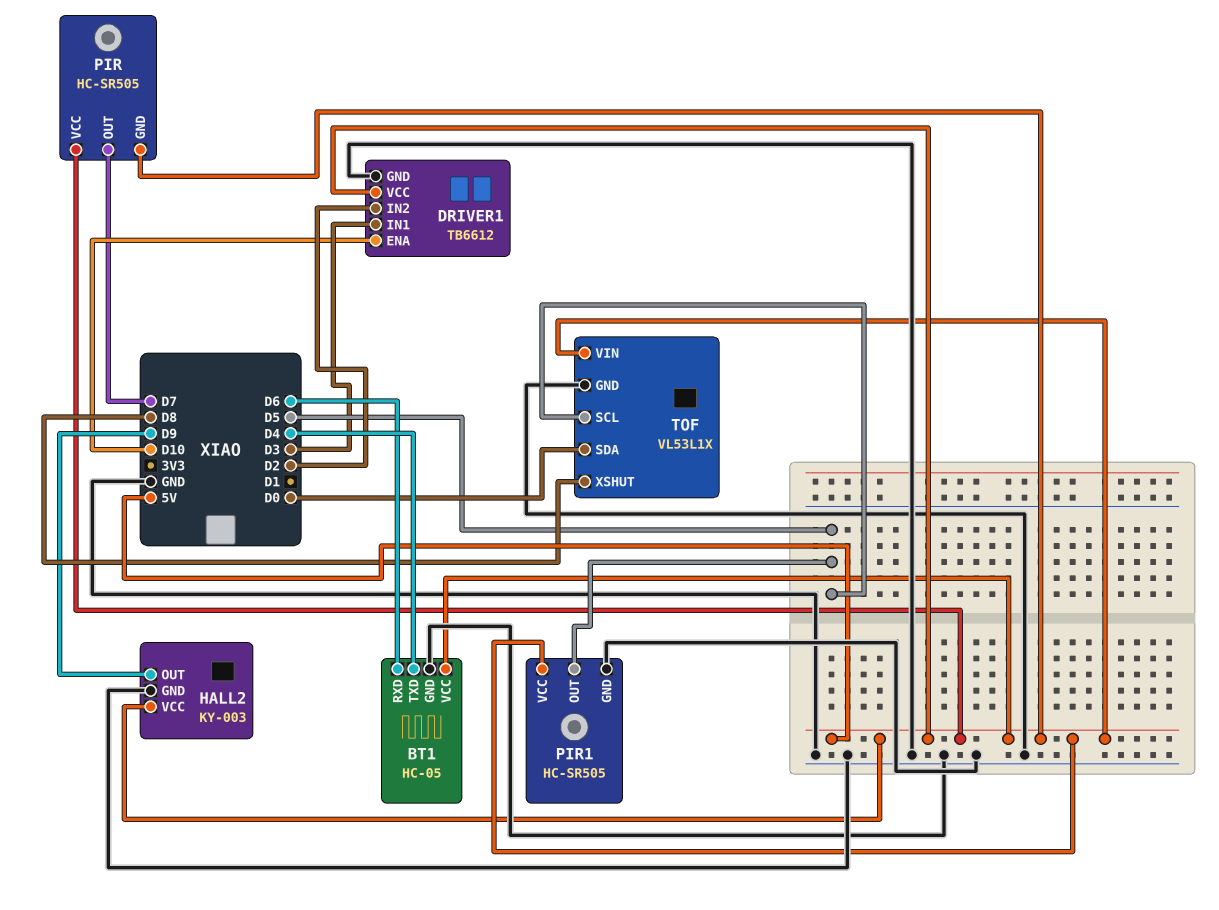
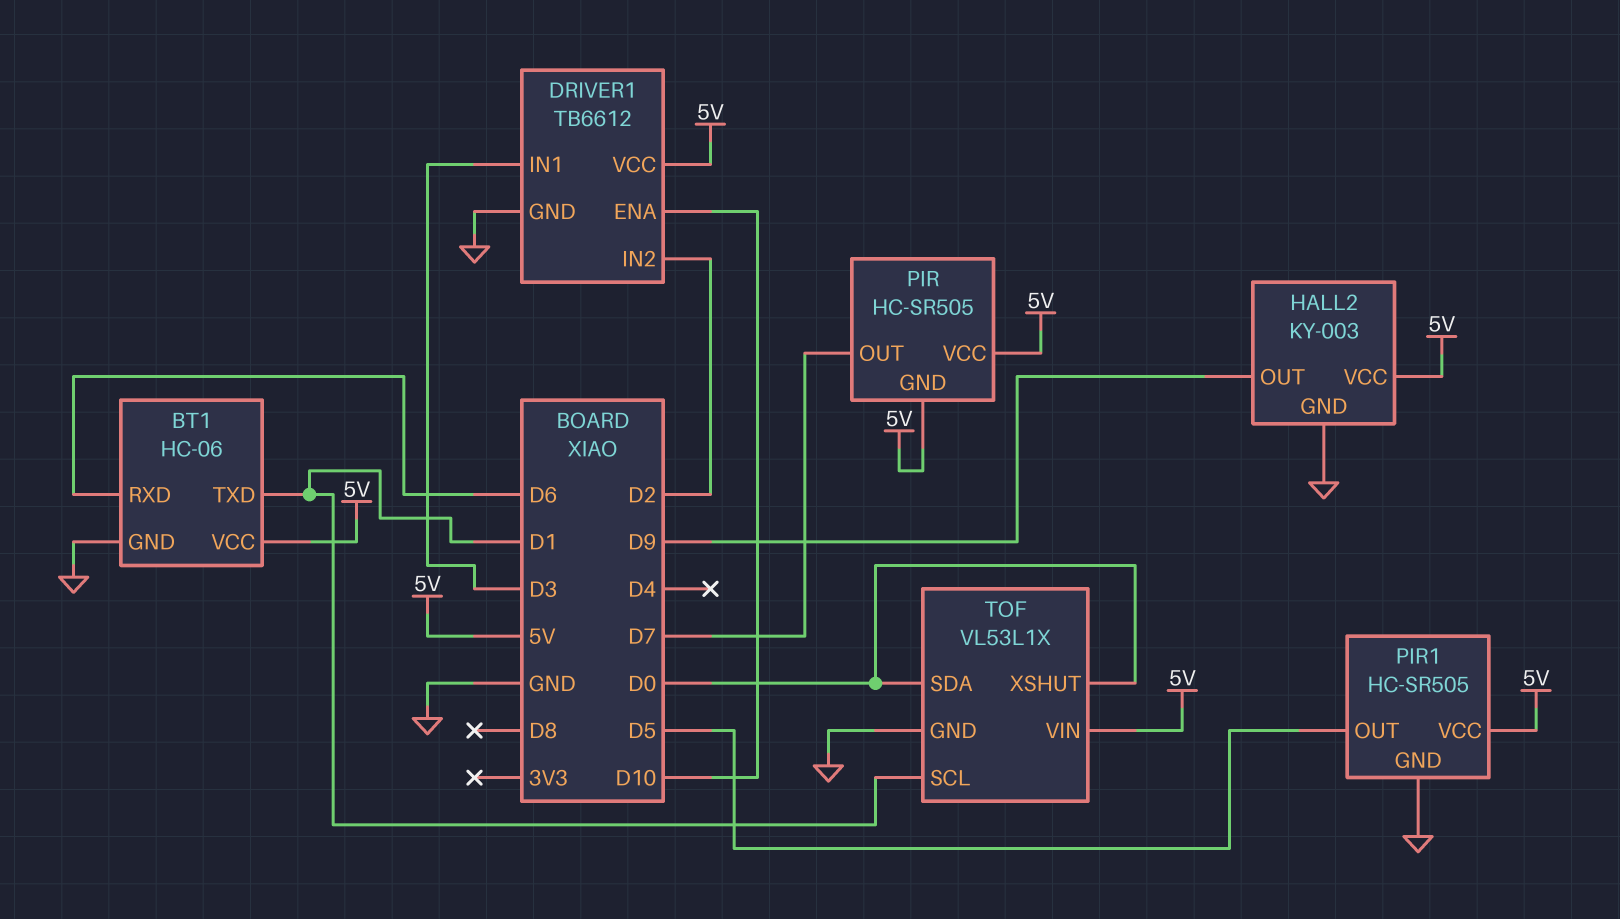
BT1: HC-05 -> HC-06
BT1 pin TXD: D4 -> D1
TOF pin SCL: D5 -> D1
TOF pin XSHUT: D8 -> D0

